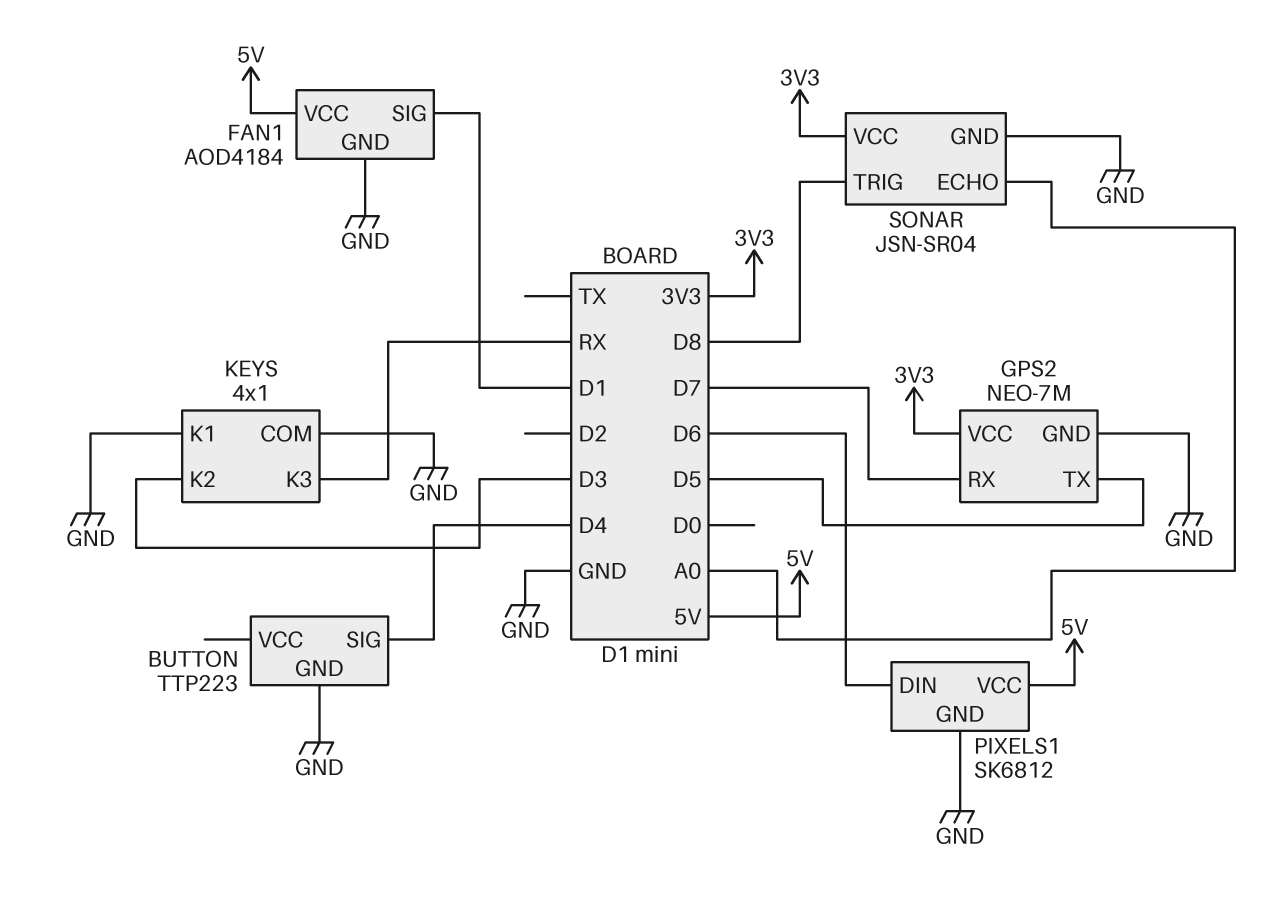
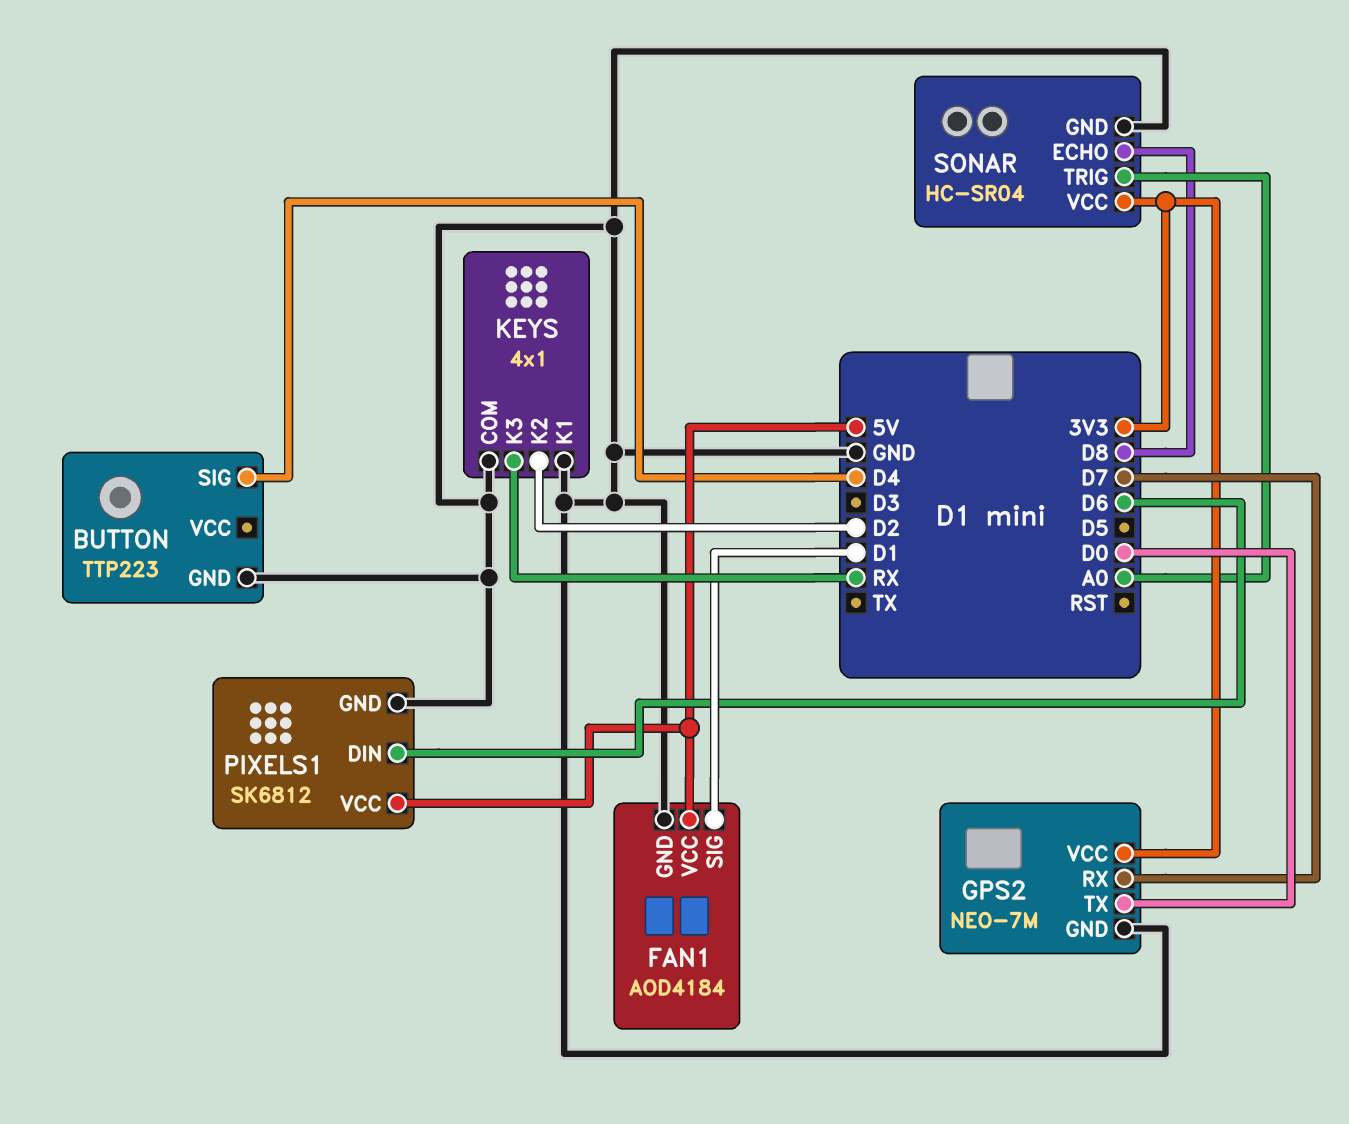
GPS2 pin TX: D5 -> D0
KEYS pin K2: D3 -> D2
SONAR: JSN-SR04 -> HC-SR04
SONAR pin ECHO: A0 -> D8
SONAR pin TRIG: D8 -> A0

